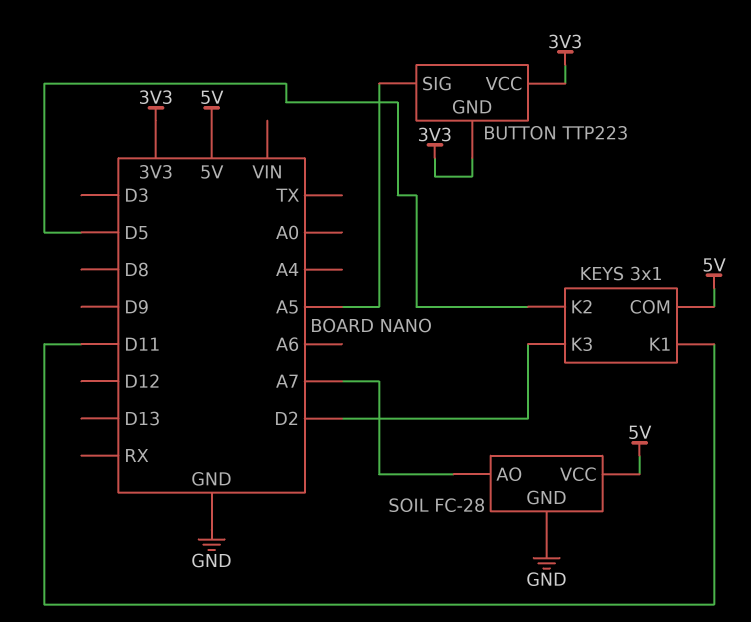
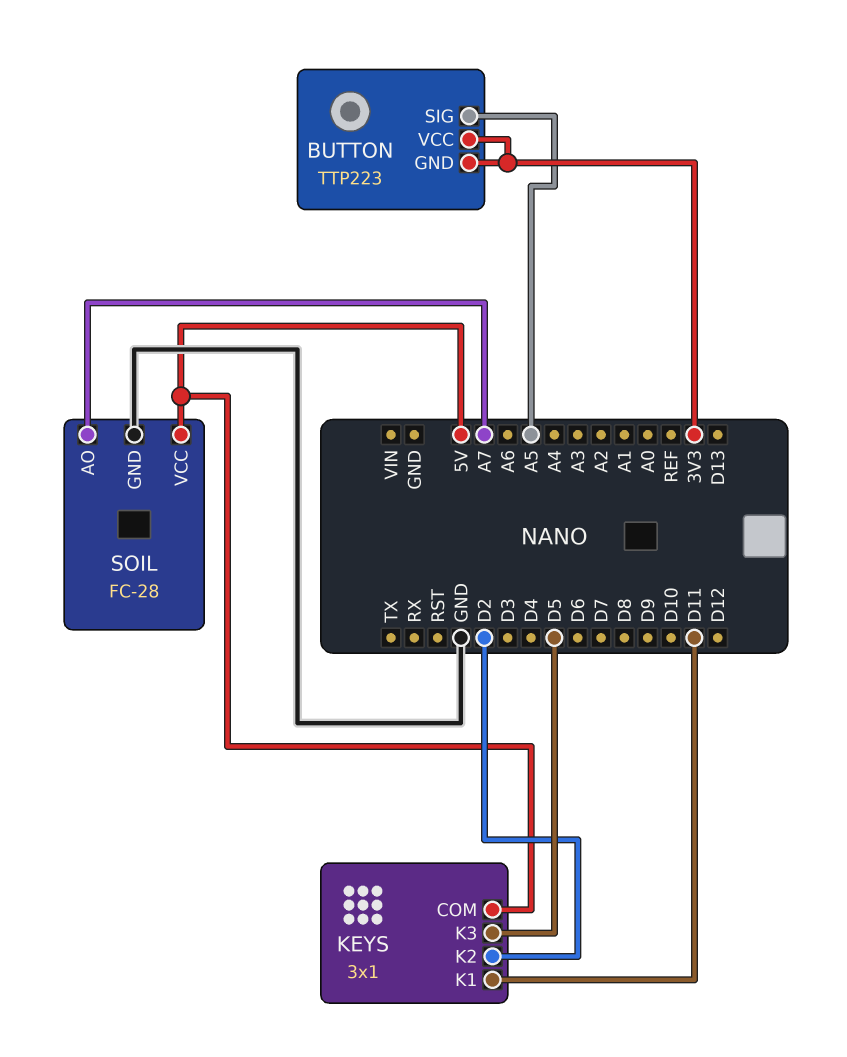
KEYS pin K2: D5 -> D2
KEYS pin K3: D2 -> D5

